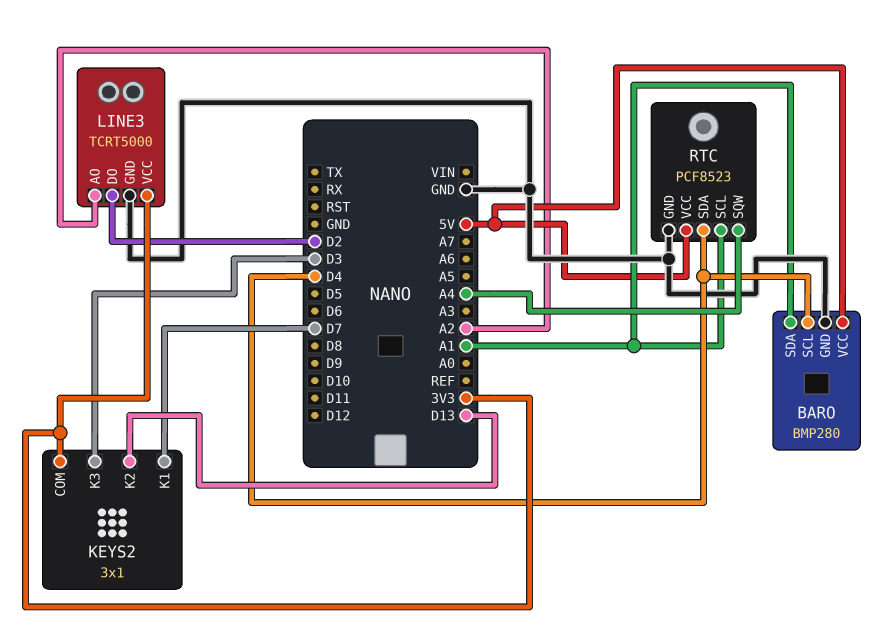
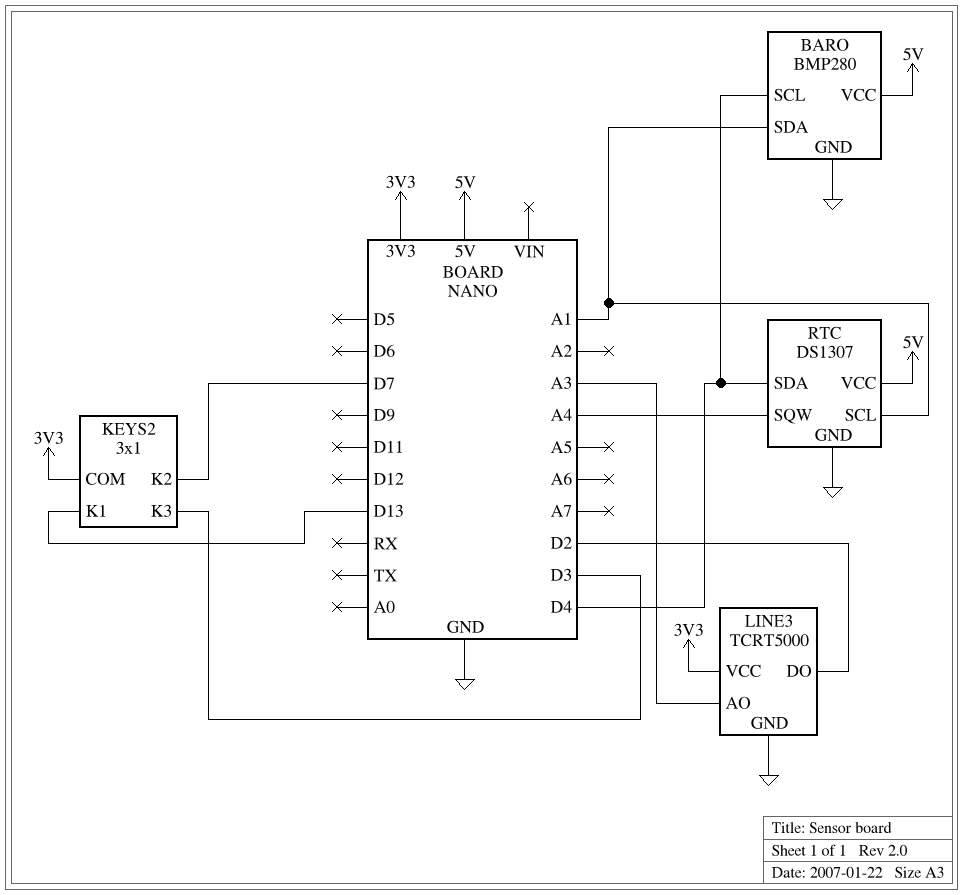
KEYS2 pin K1: D7 -> D13
KEYS2 pin K2: D13 -> D7
LINE3 pin AO: A2 -> A3
RTC: PCF8523 -> DS1307

